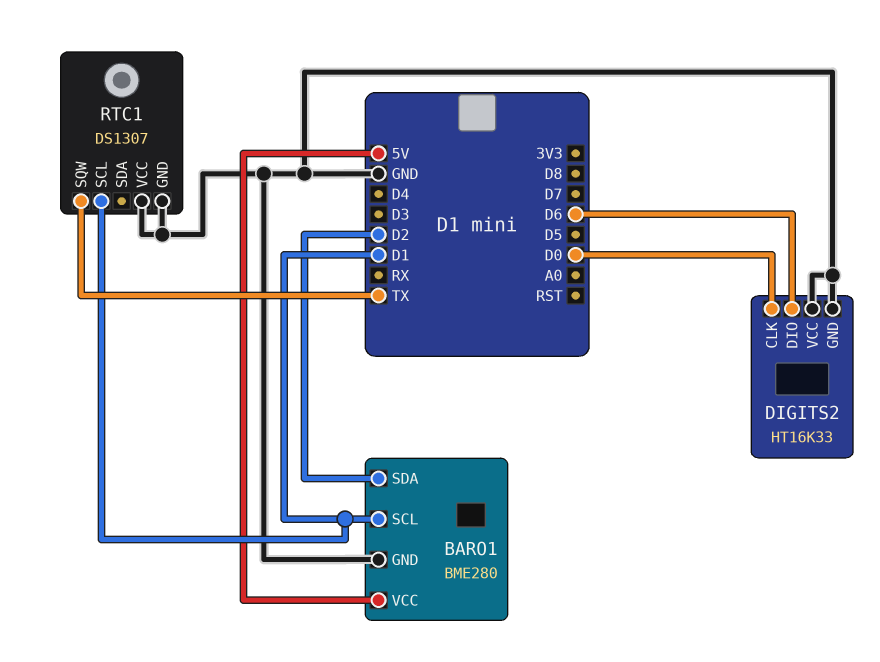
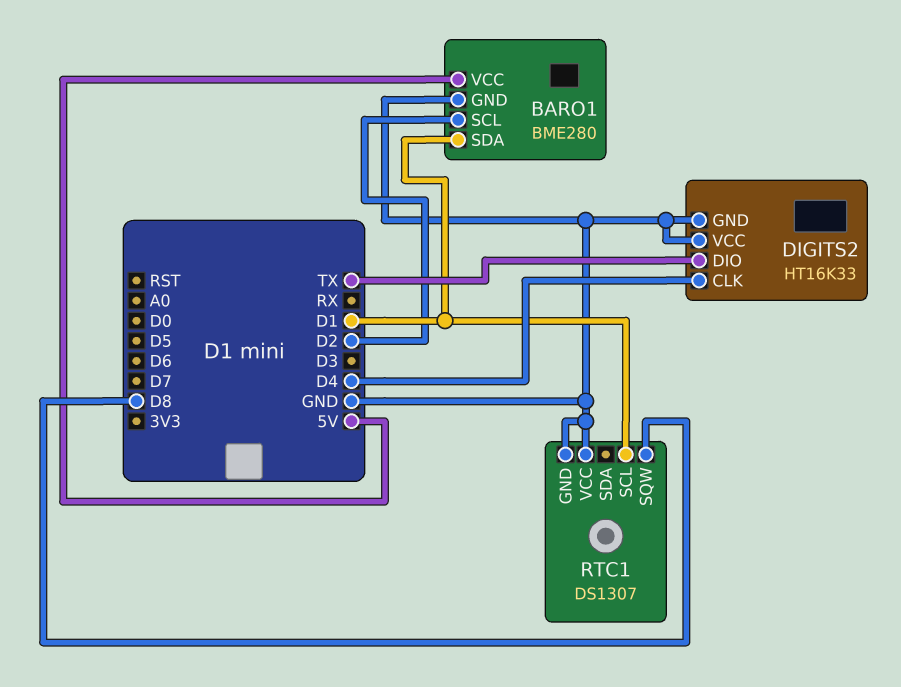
BARO1 pin SCL: D1 -> D2
BARO1 pin SDA: D2 -> D1
DIGITS2 pin CLK: D0 -> D4
DIGITS2 pin DIO: D6 -> TX
RTC1 pin SQW: TX -> D8

